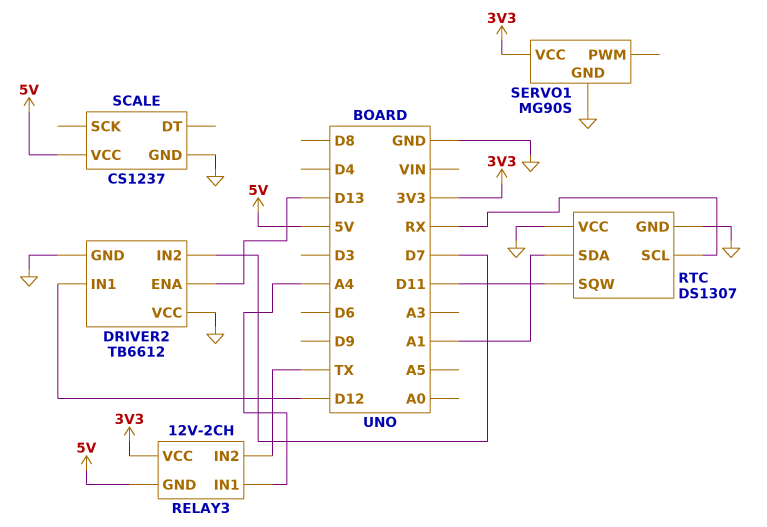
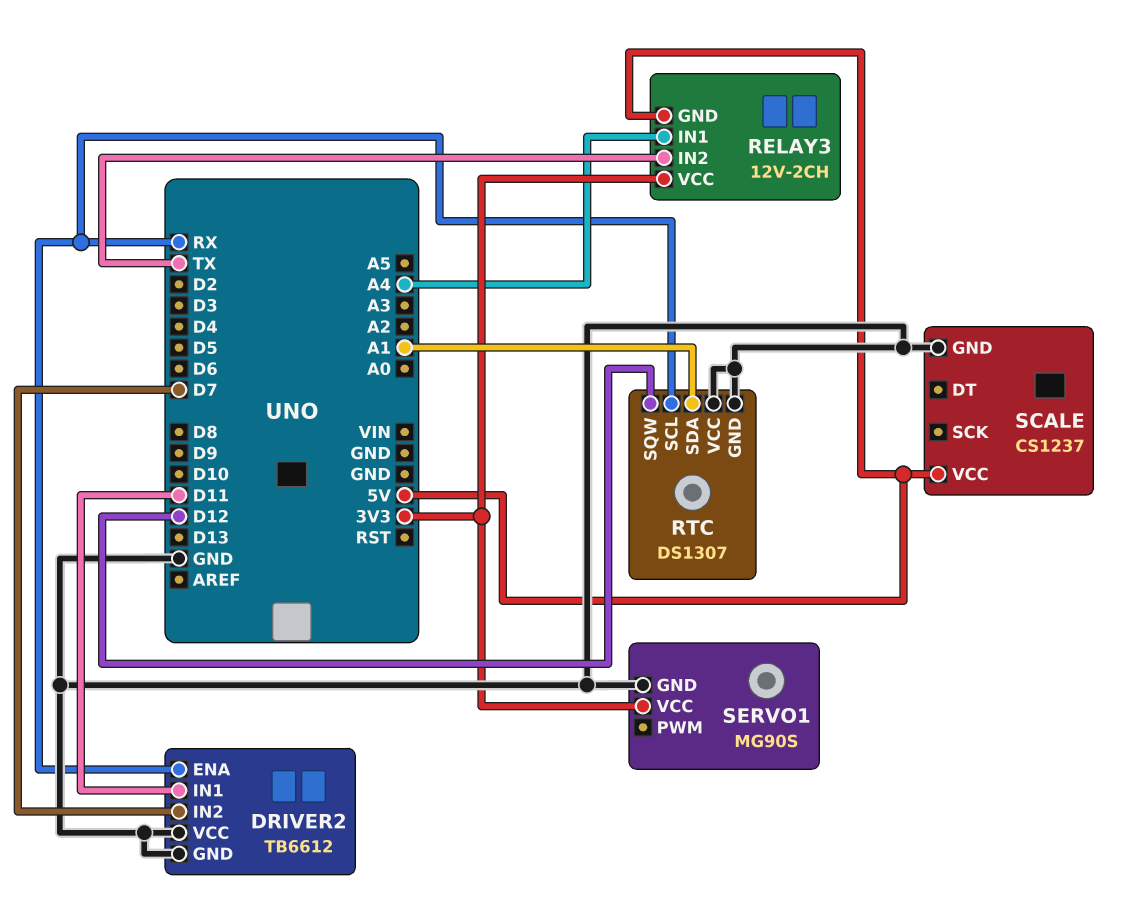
DRIVER2 pin ENA: D13 -> RX
DRIVER2 pin IN1: D12 -> D11
RTC pin SQW: D11 -> D12

